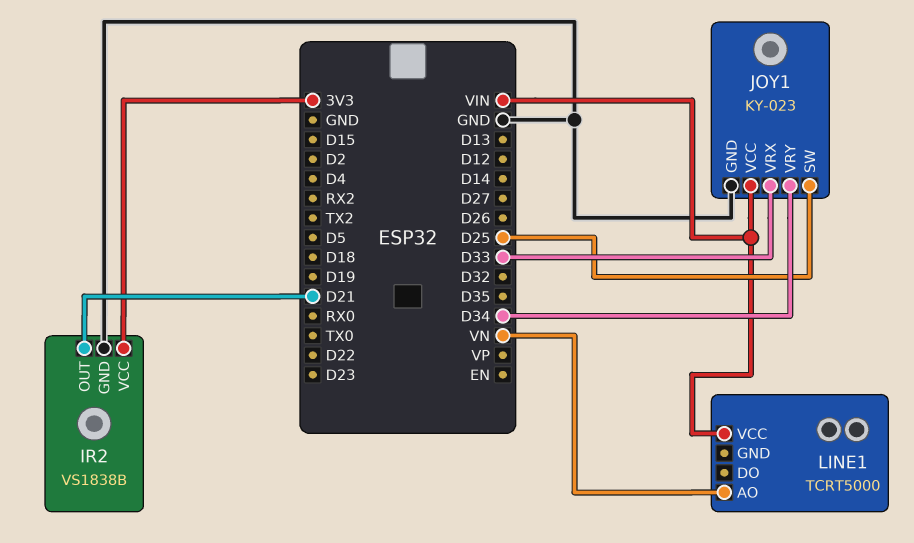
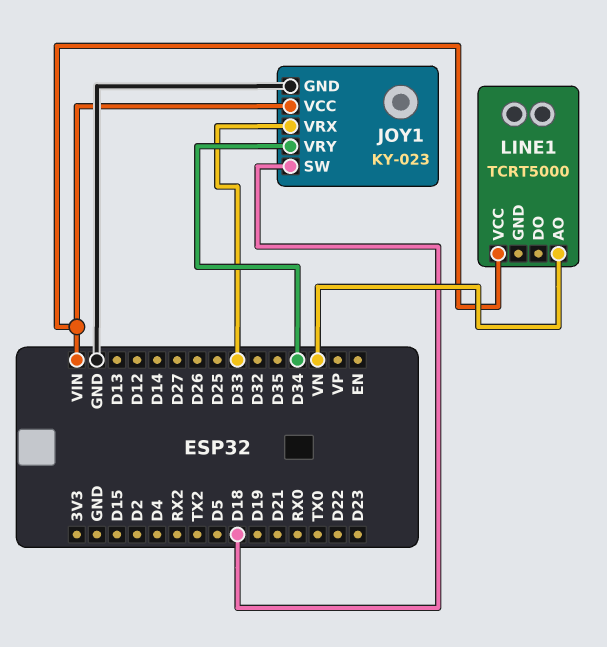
IR2: VS1838B -> none
IR2 pin GND: GND -> none
IR2 pin OUT: D21 -> none
IR2 pin VCC: 3V3 -> none
JOY1 pin SW: D25 -> D18

